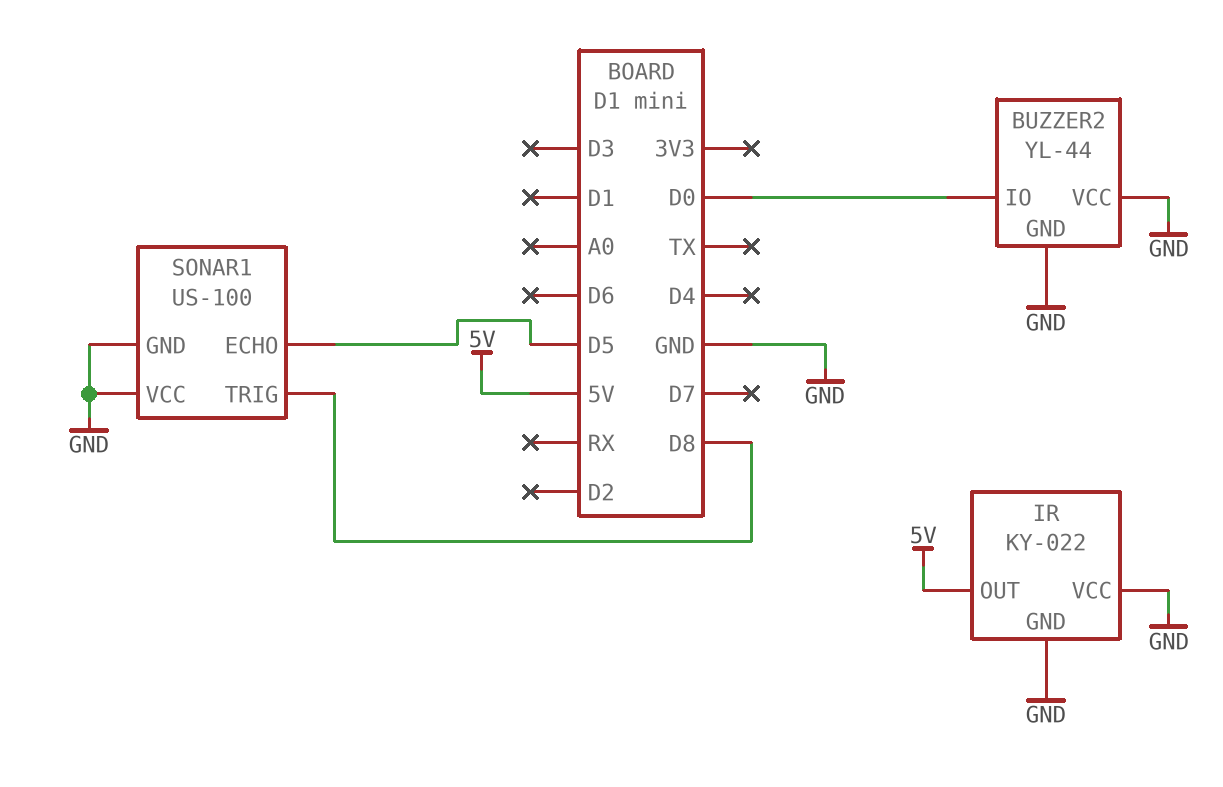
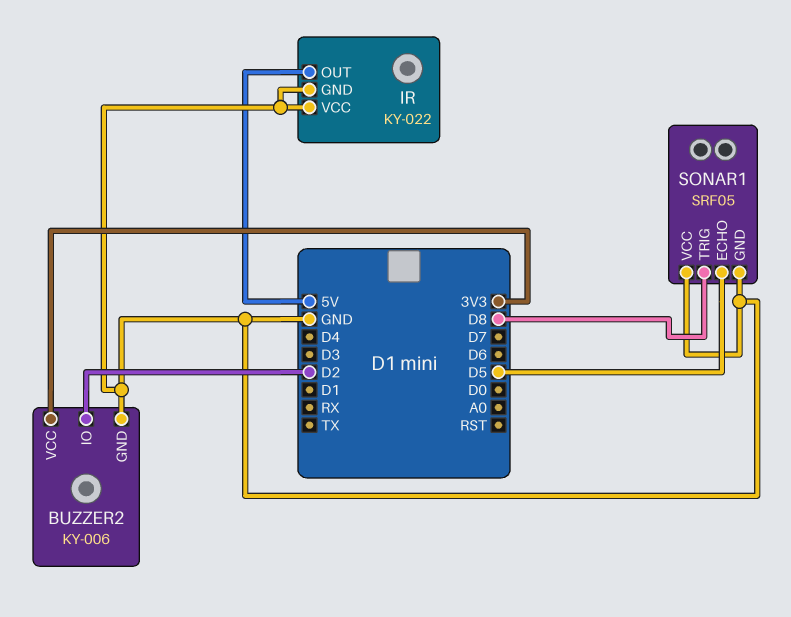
BUZZER2: YL-44 -> KY-006
BUZZER2 pin IO: D0 -> D2
BUZZER2 pin VCC: GND -> 3V3
SONAR1: US-100 -> SRF05

